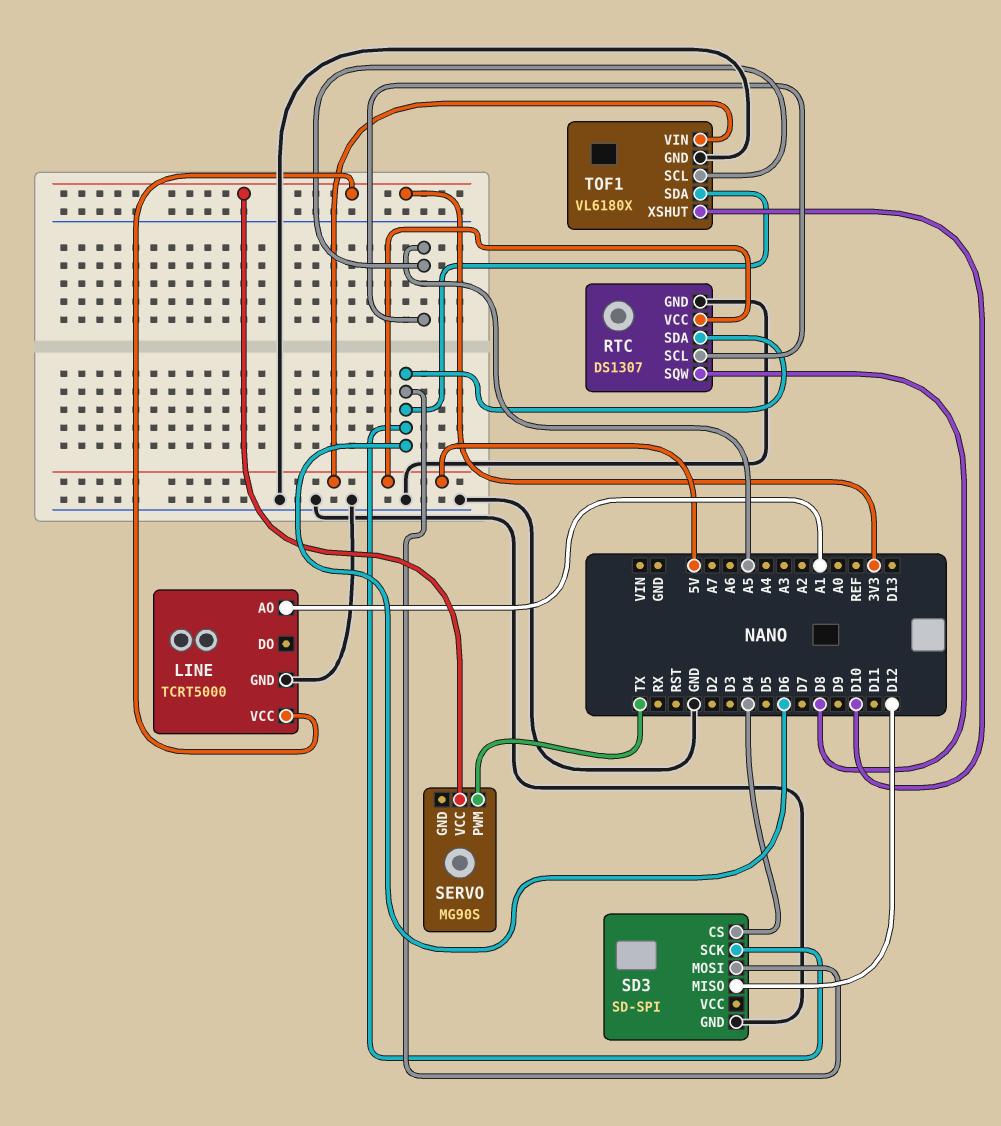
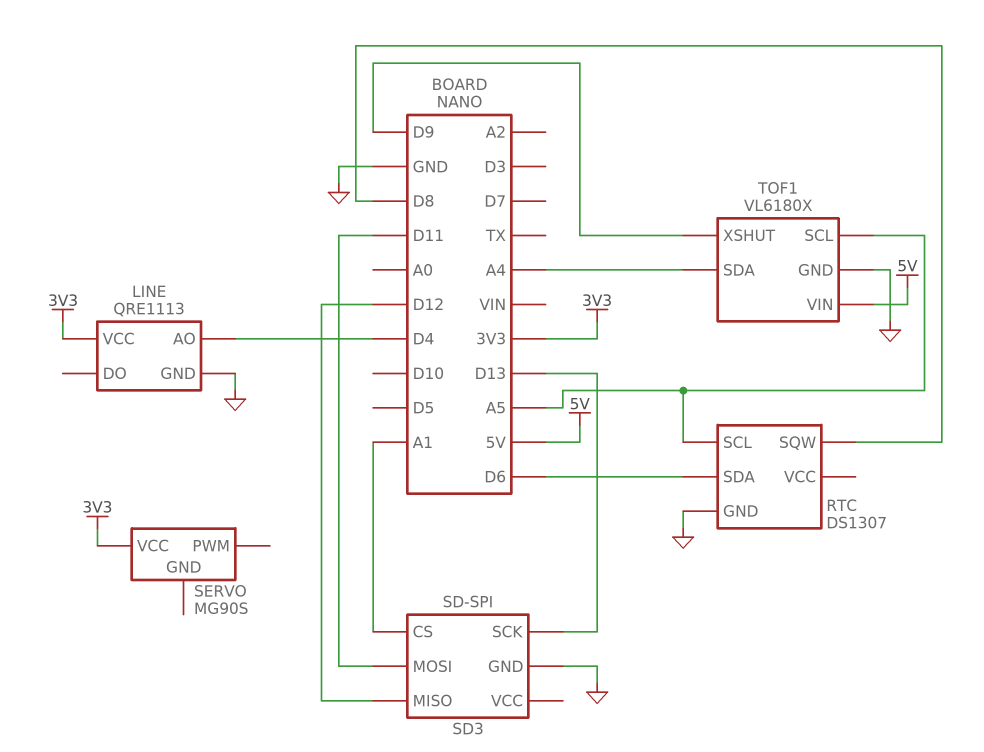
LINE: TCRT5000 -> QRE1113
LINE pin AO: A1 -> D4
RTC pin VCC: 5V -> none
SD3 pin CS: D4 -> A1
SD3 pin MOSI: D6 -> D11
SD3 pin SCK: D6 -> D13
SERVO pin PWM: TX -> none
TOF1 pin SDA: D6 -> A4
TOF1 pin XSHUT: D10 -> D9

